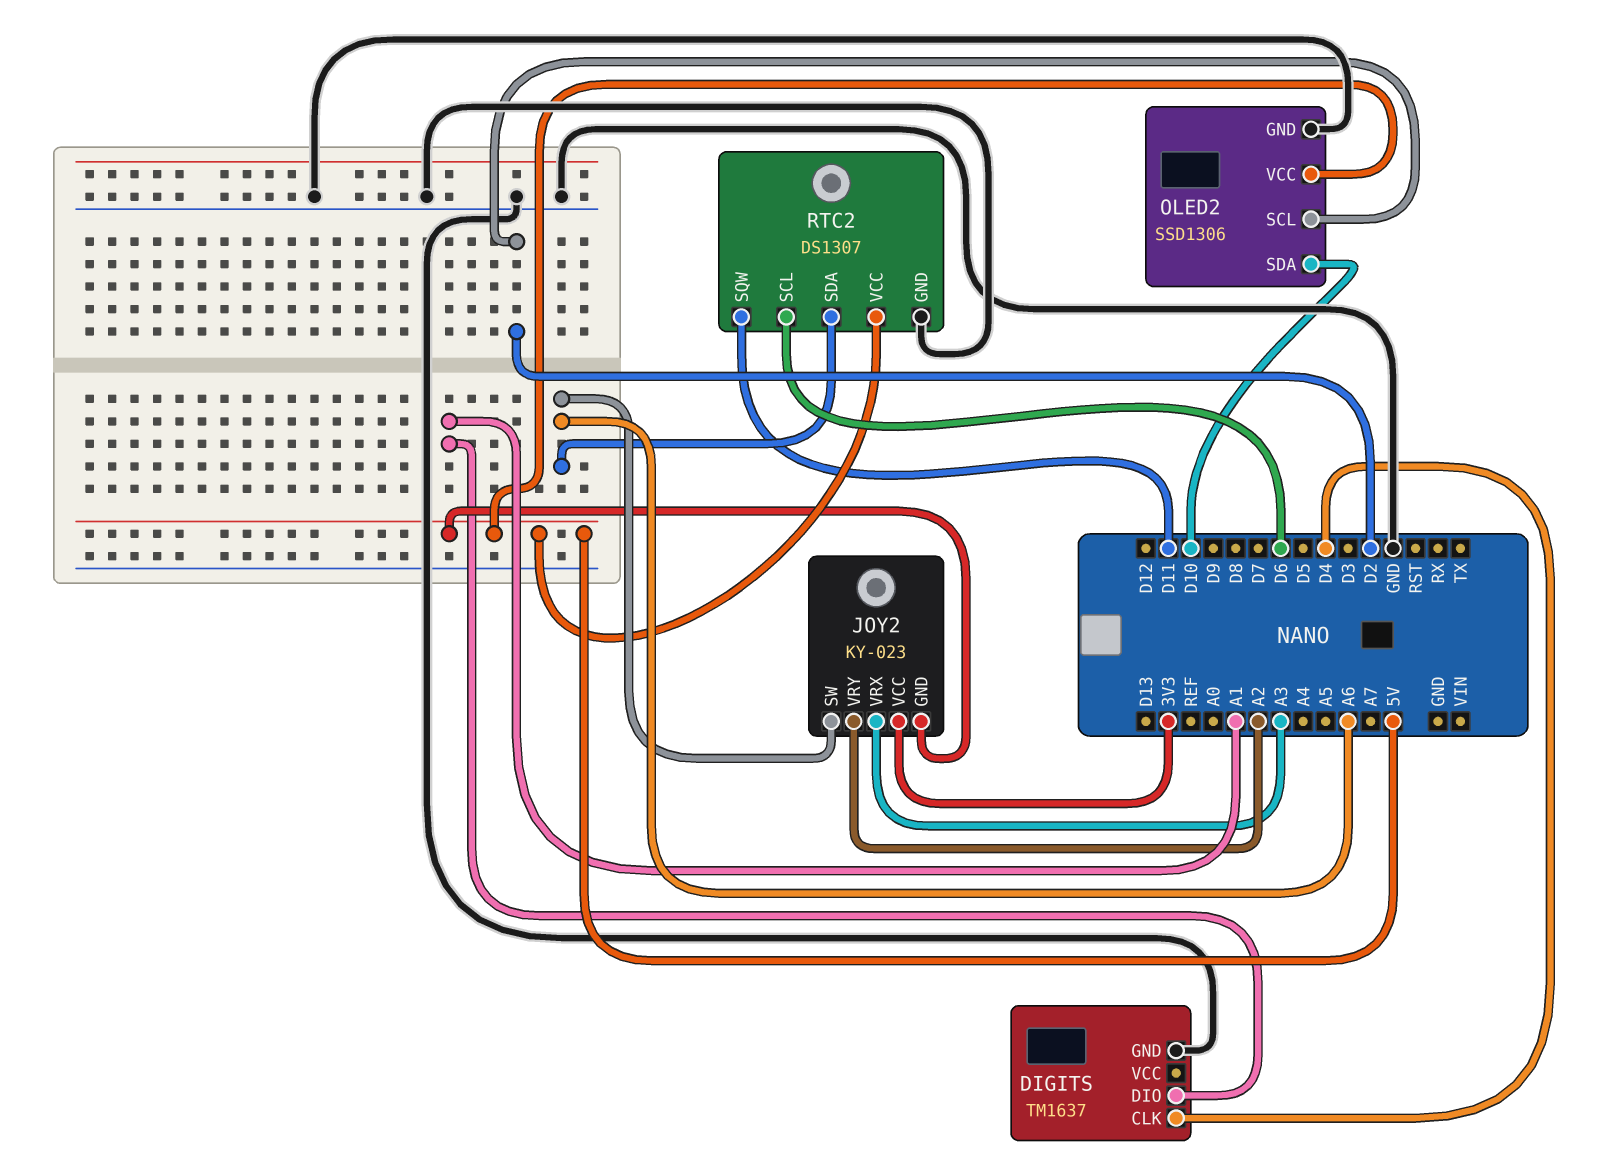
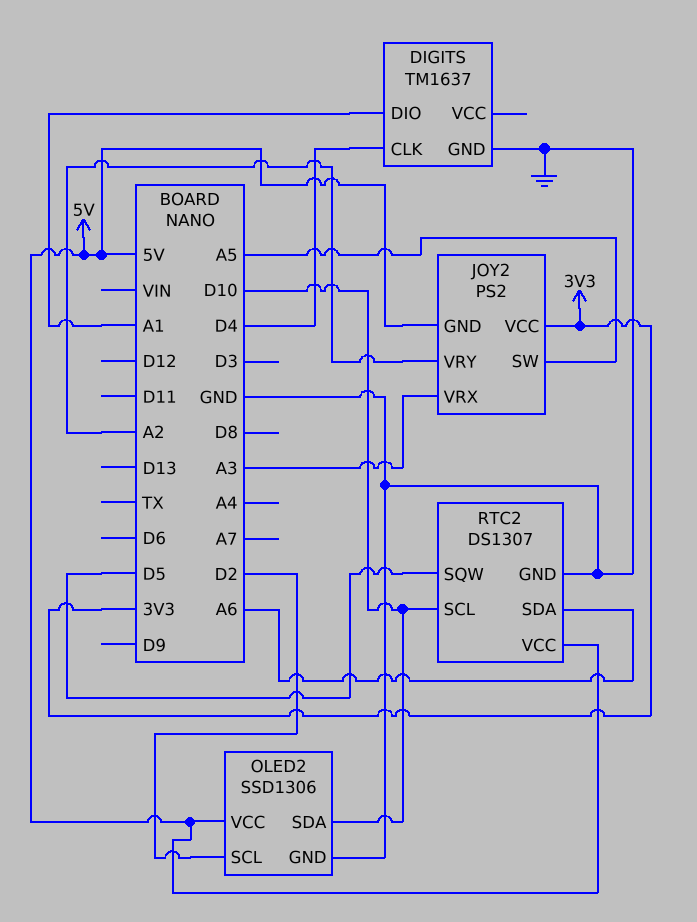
JOY2: KY-023 -> PS2
JOY2 pin SW: A6 -> A5
RTC2 pin SCL: D6 -> D10
RTC2 pin SQW: D11 -> D5

